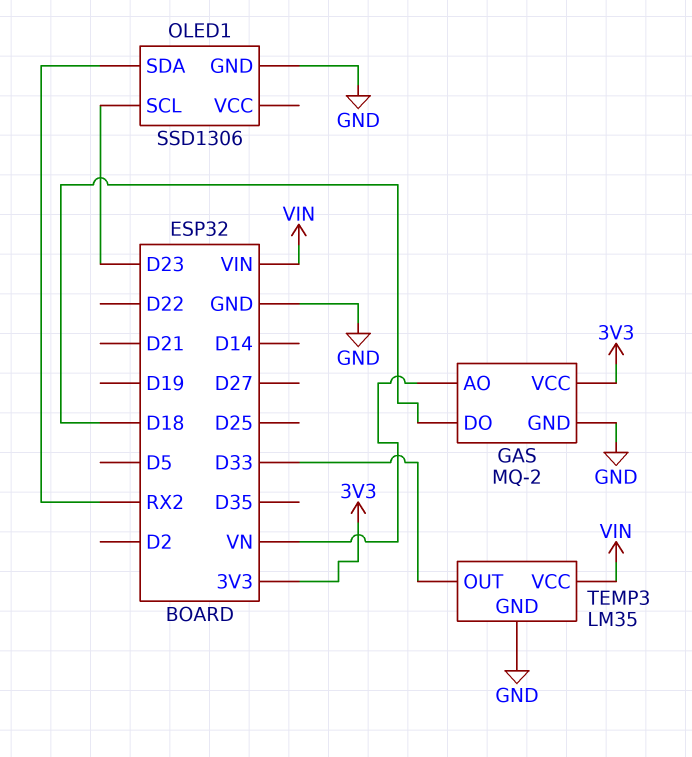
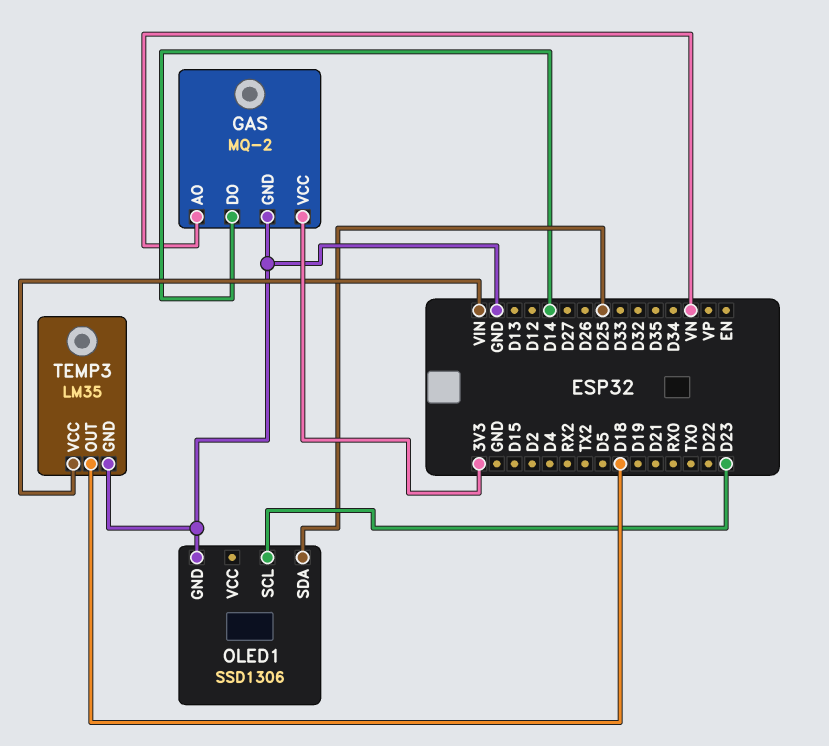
GAS pin DO: D18 -> D14
OLED1 pin SDA: RX2 -> D25
TEMP3 pin OUT: D33 -> D18

